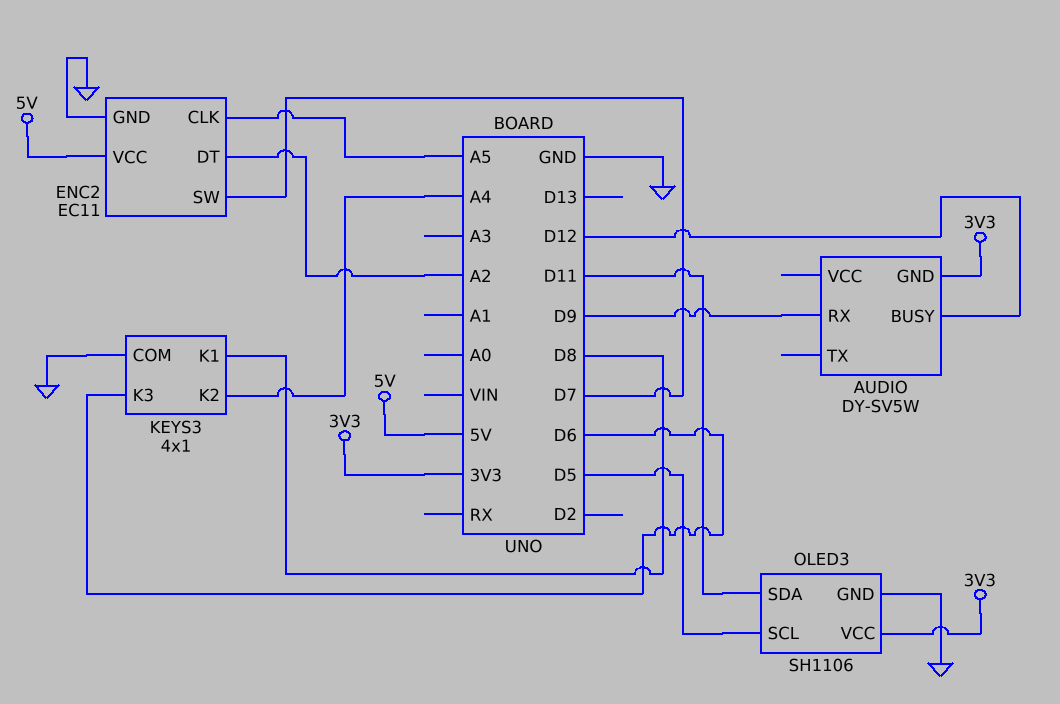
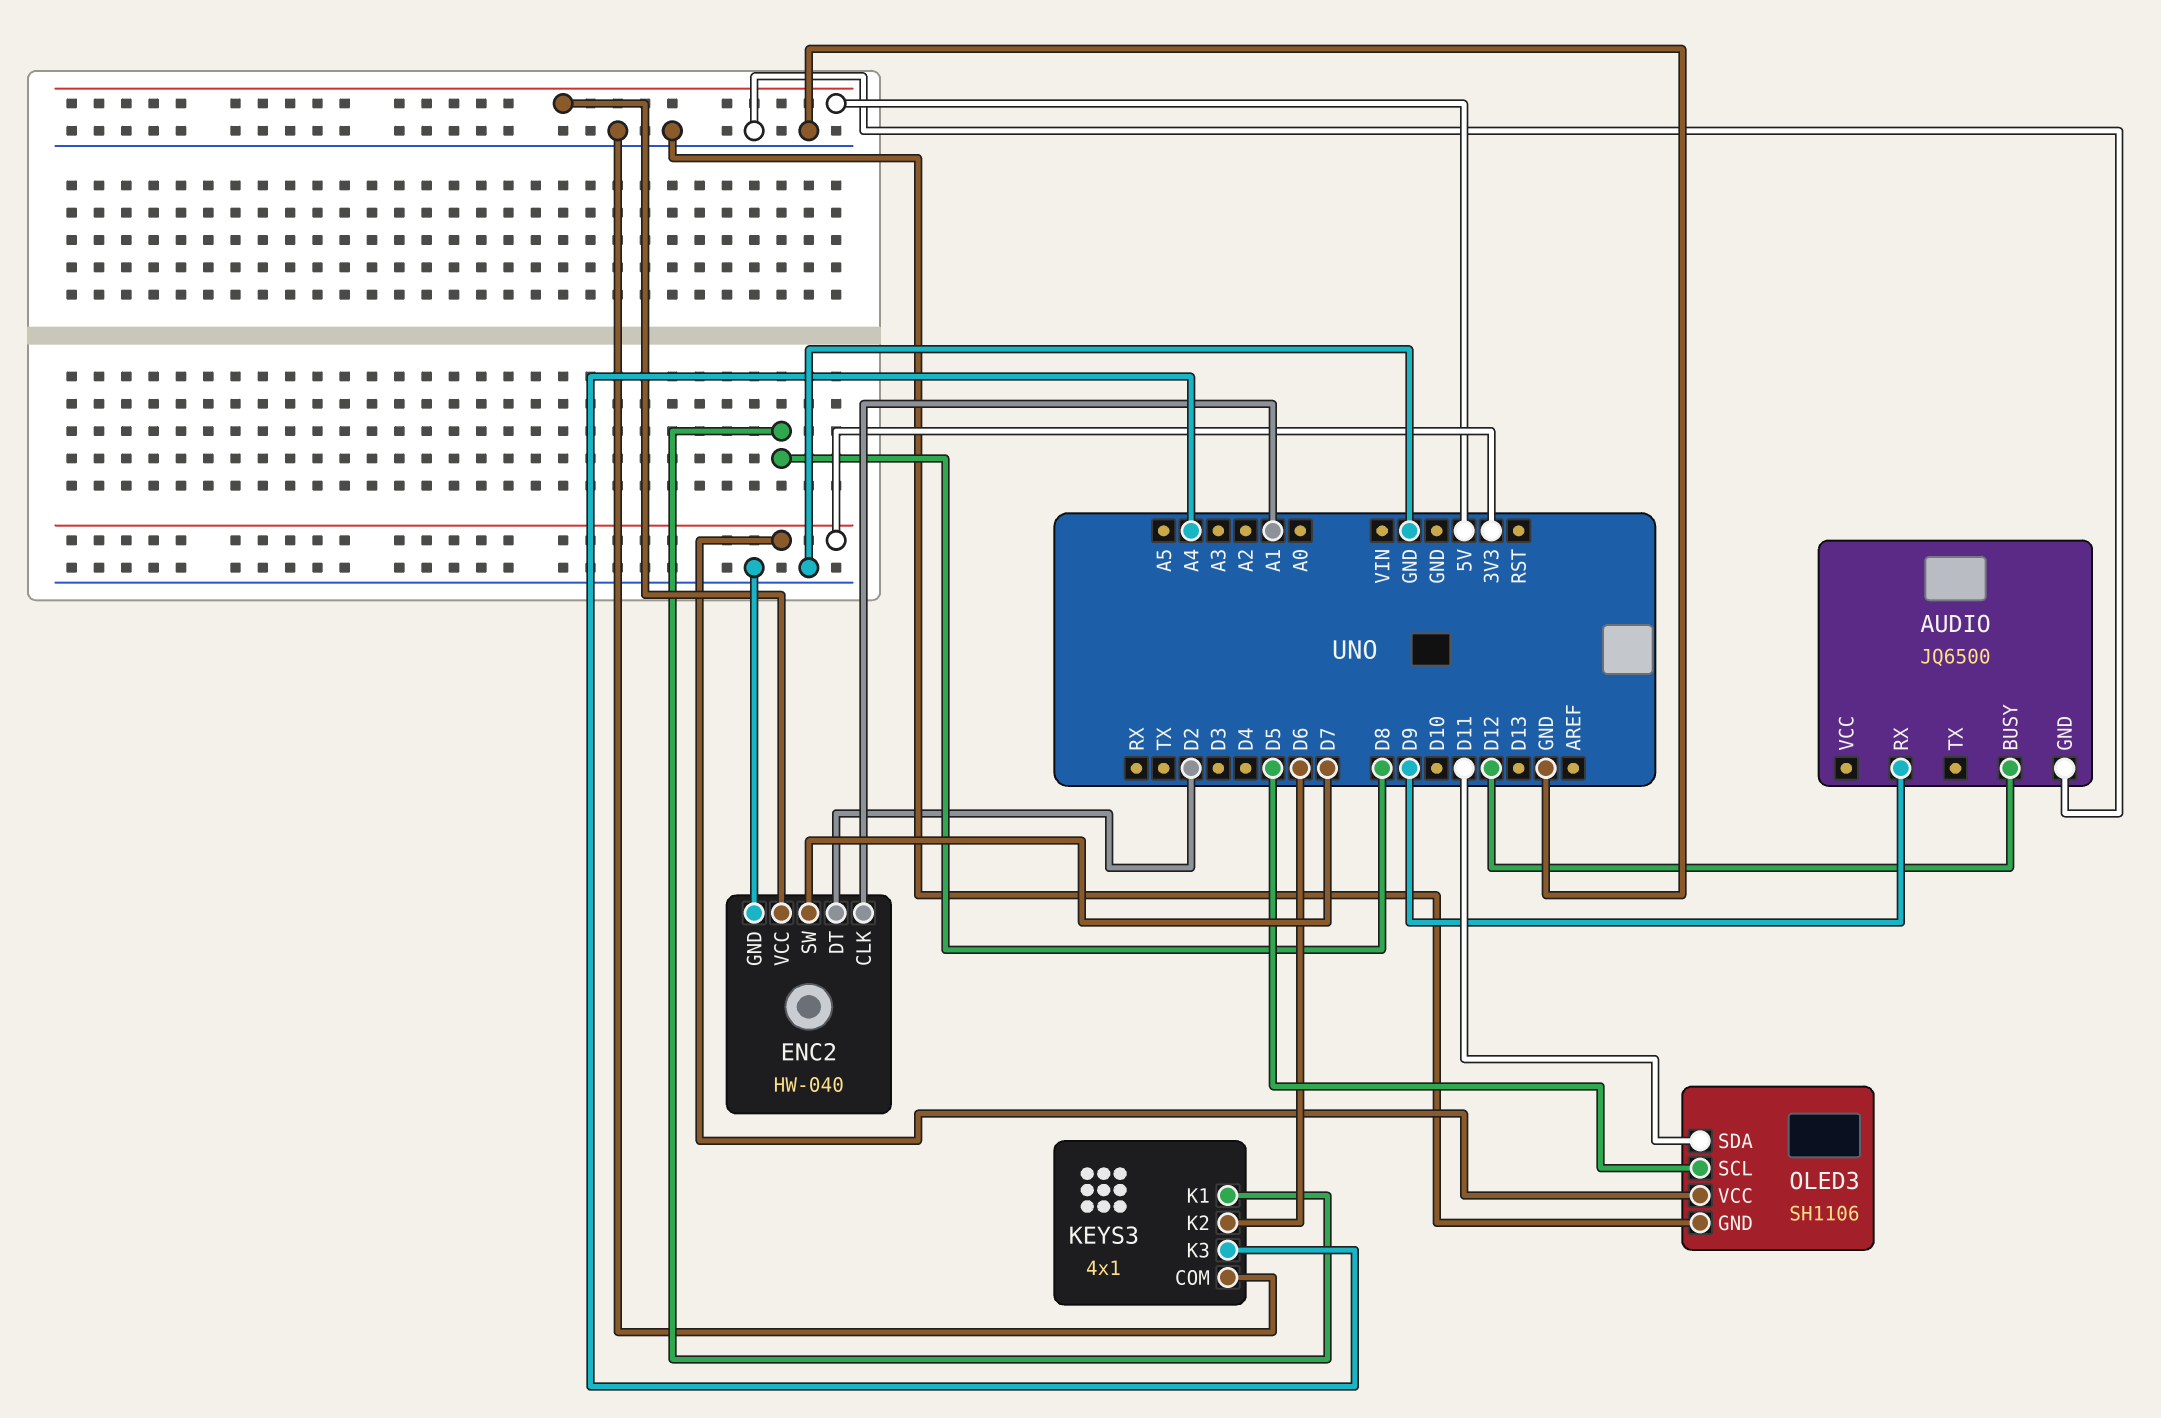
AUDIO: DY-SV5W -> JQ6500
AUDIO pin GND: 3V3 -> GND
ENC2: EC11 -> HW-040
ENC2 pin CLK: A5 -> A1
ENC2 pin DT: A2 -> D2
KEYS3 pin K2: A4 -> D6
KEYS3 pin K3: D6 -> A4

